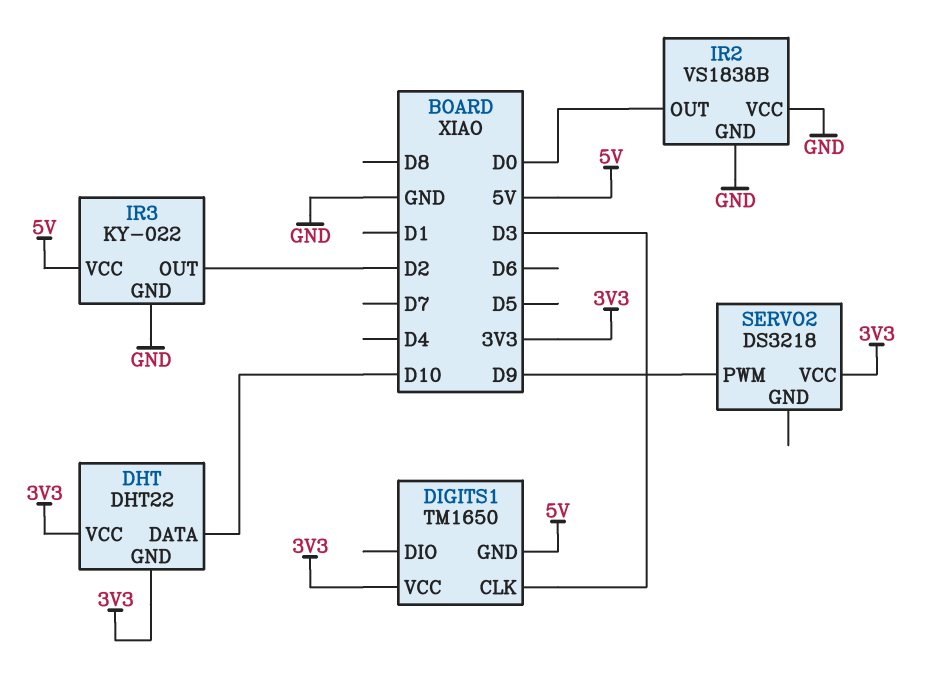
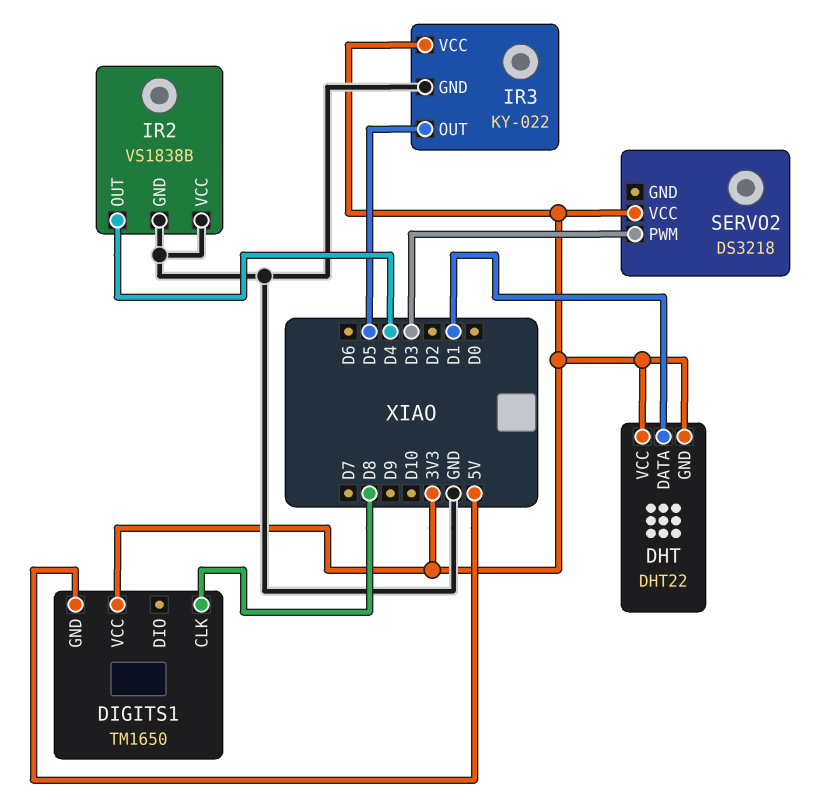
DHT pin DATA: D10 -> D1
DIGITS1 pin CLK: D3 -> D8
IR2 pin OUT: D0 -> D4
IR3 pin OUT: D2 -> D5
IR3 pin VCC: 5V -> 3V3
SERVO2 pin PWM: D9 -> D3

